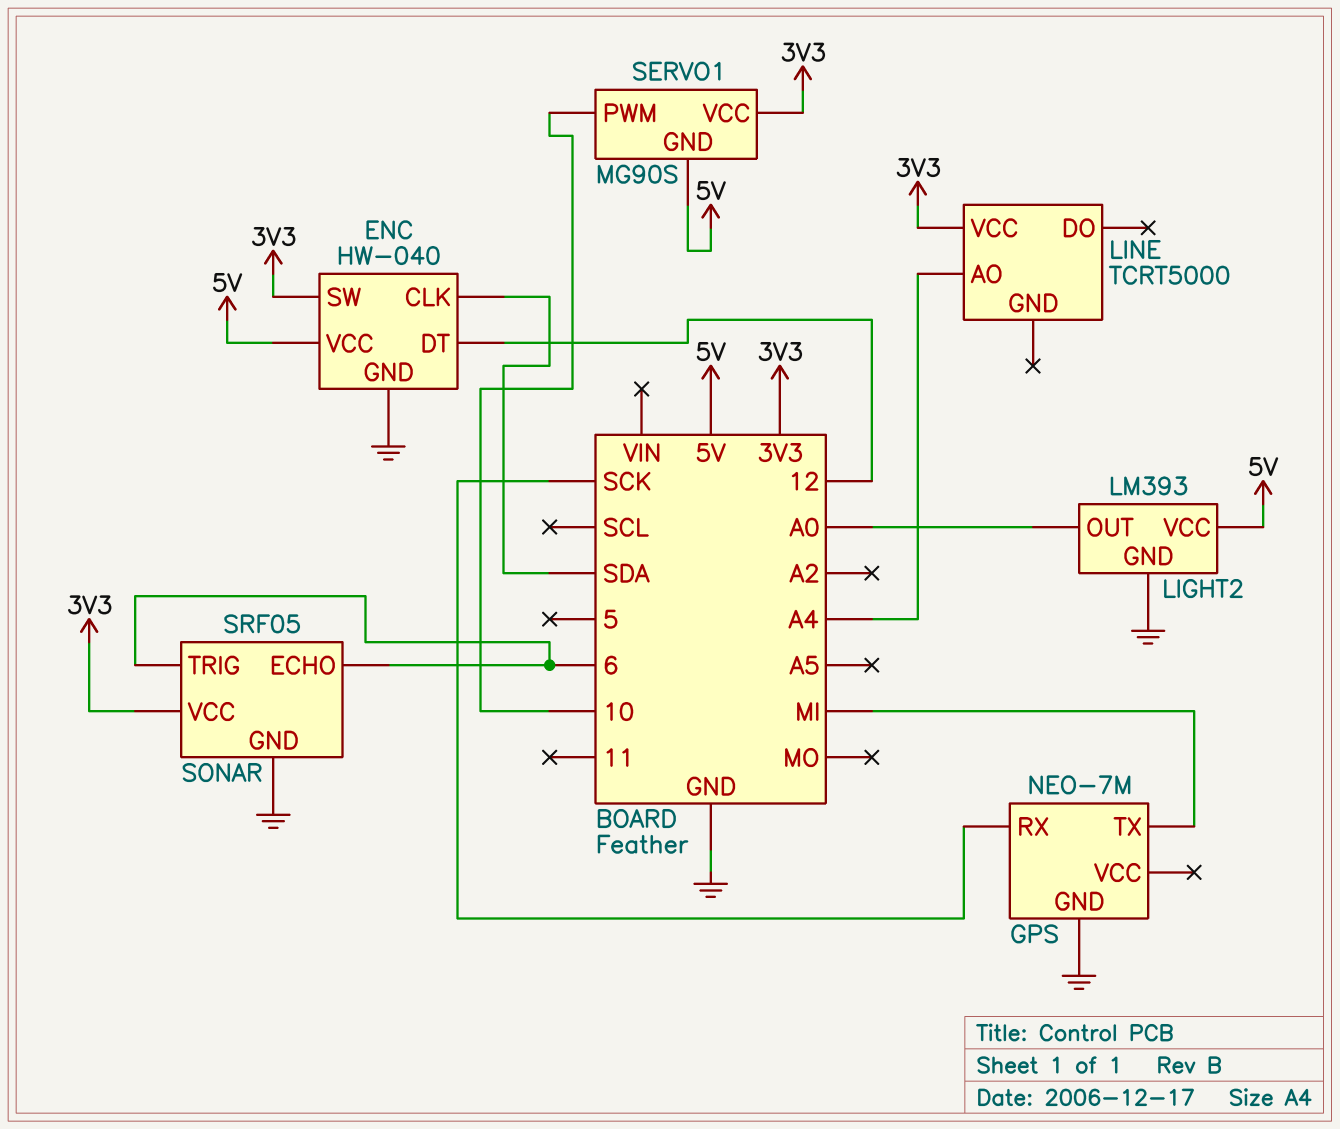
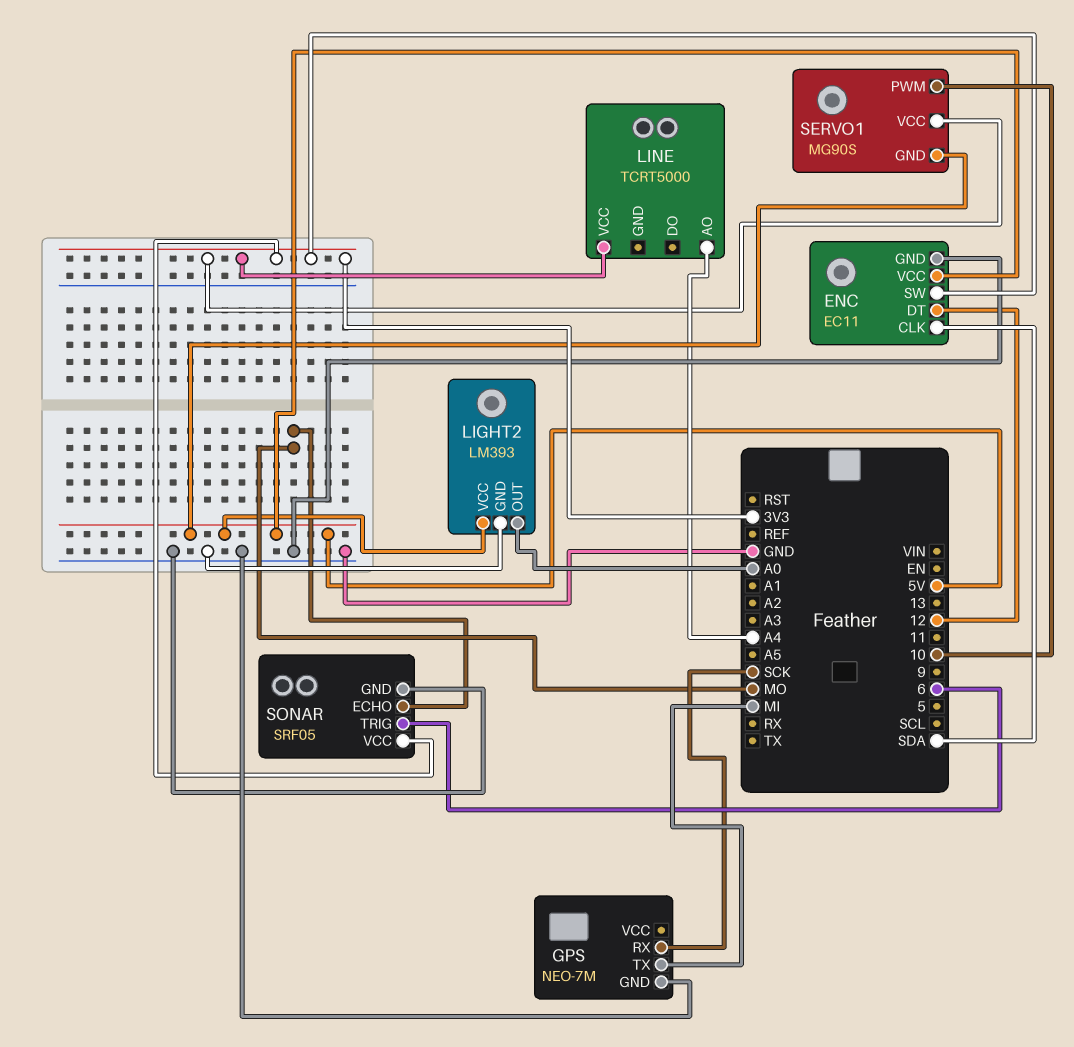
ENC: HW-040 -> EC11
SONAR pin ECHO: 6 -> MO

